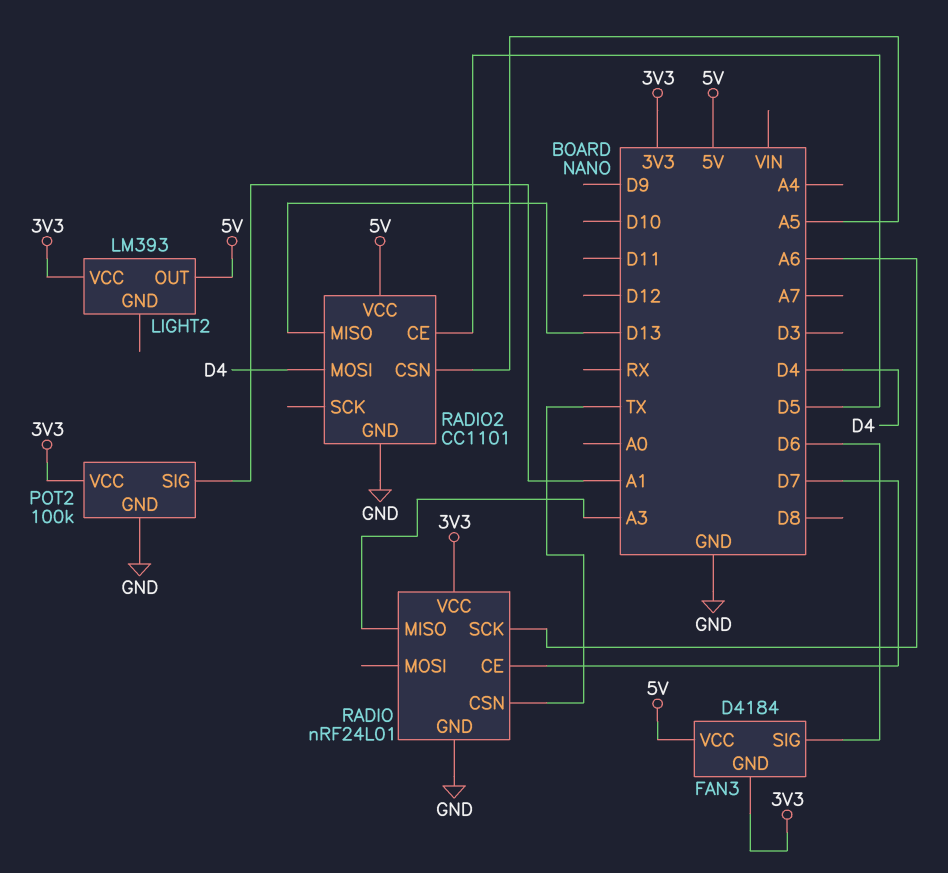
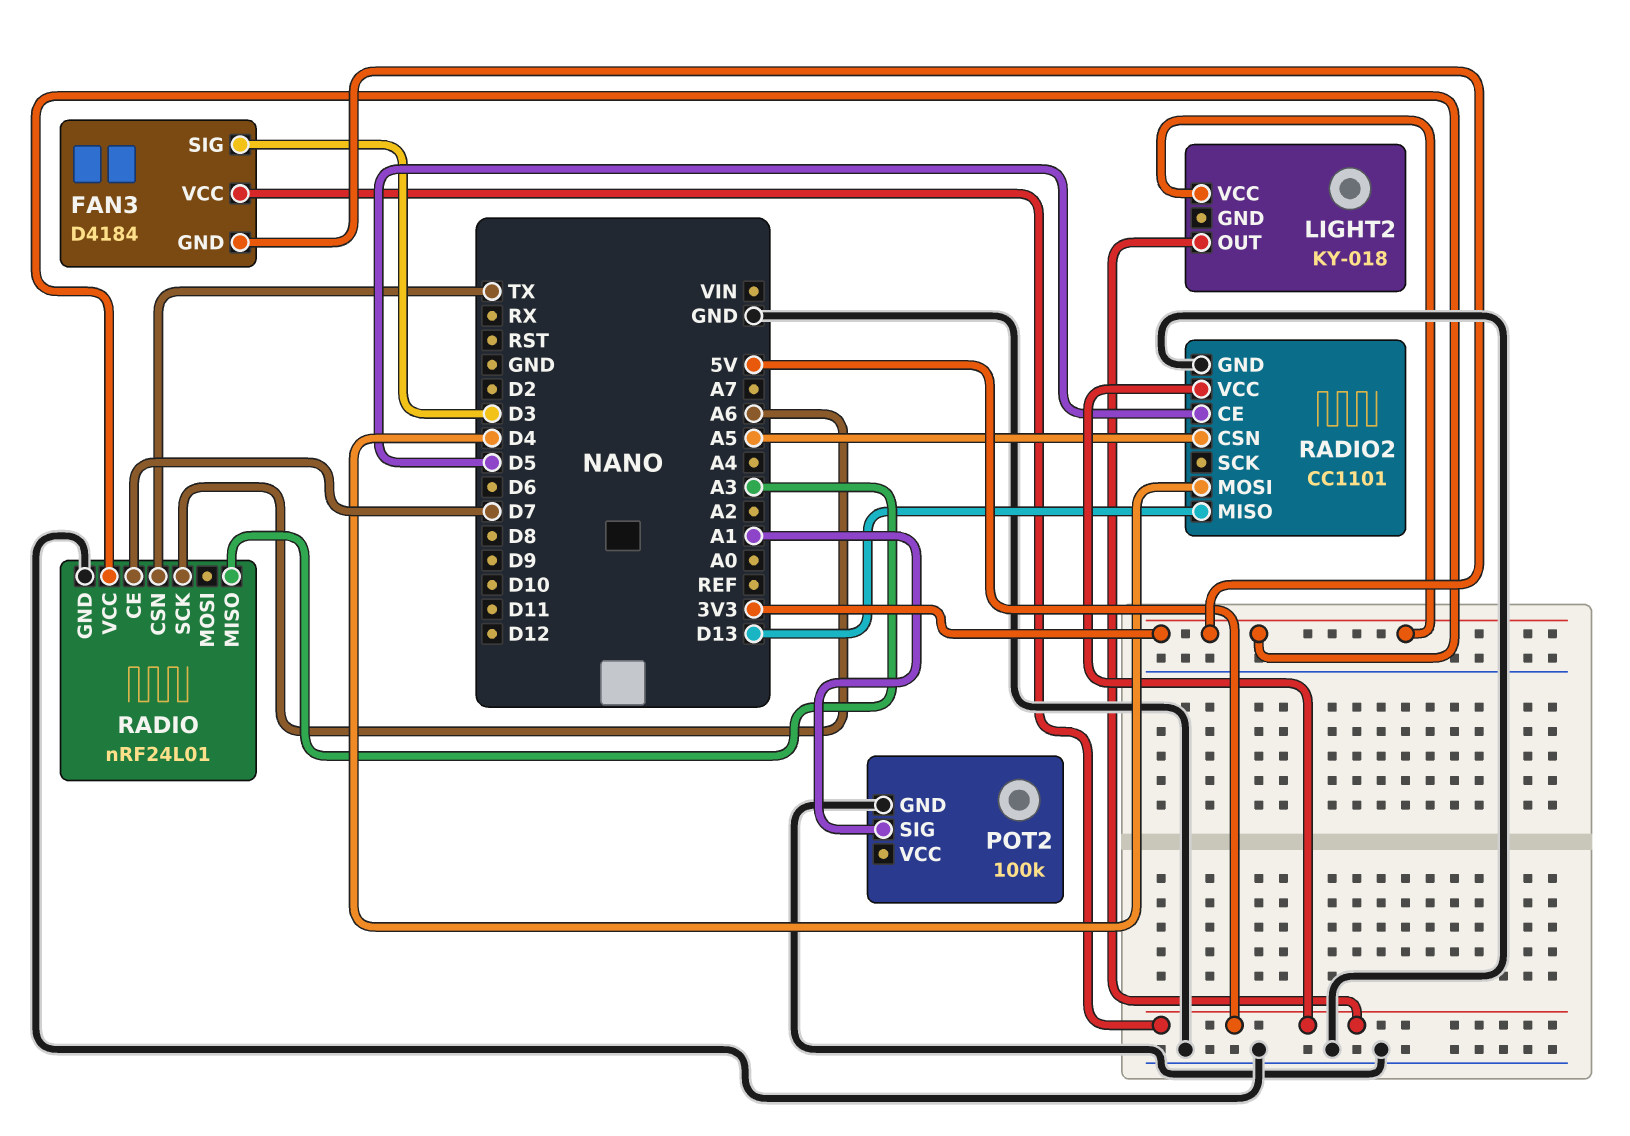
FAN3 pin SIG: D6 -> D3
LIGHT2: LM393 -> KY-018
POT2 pin VCC: 3V3 -> none

